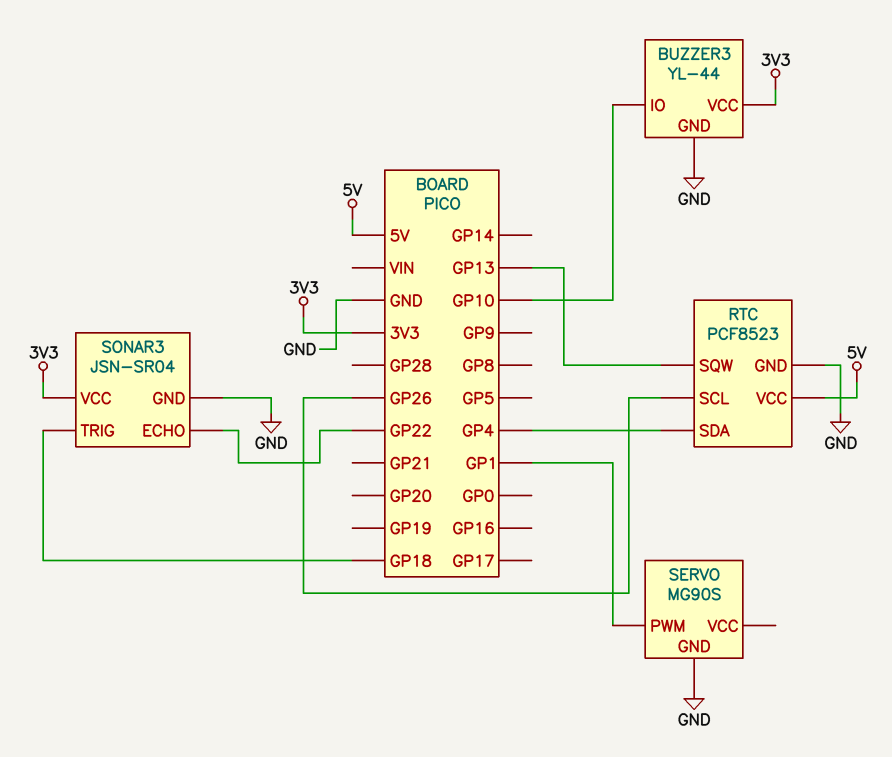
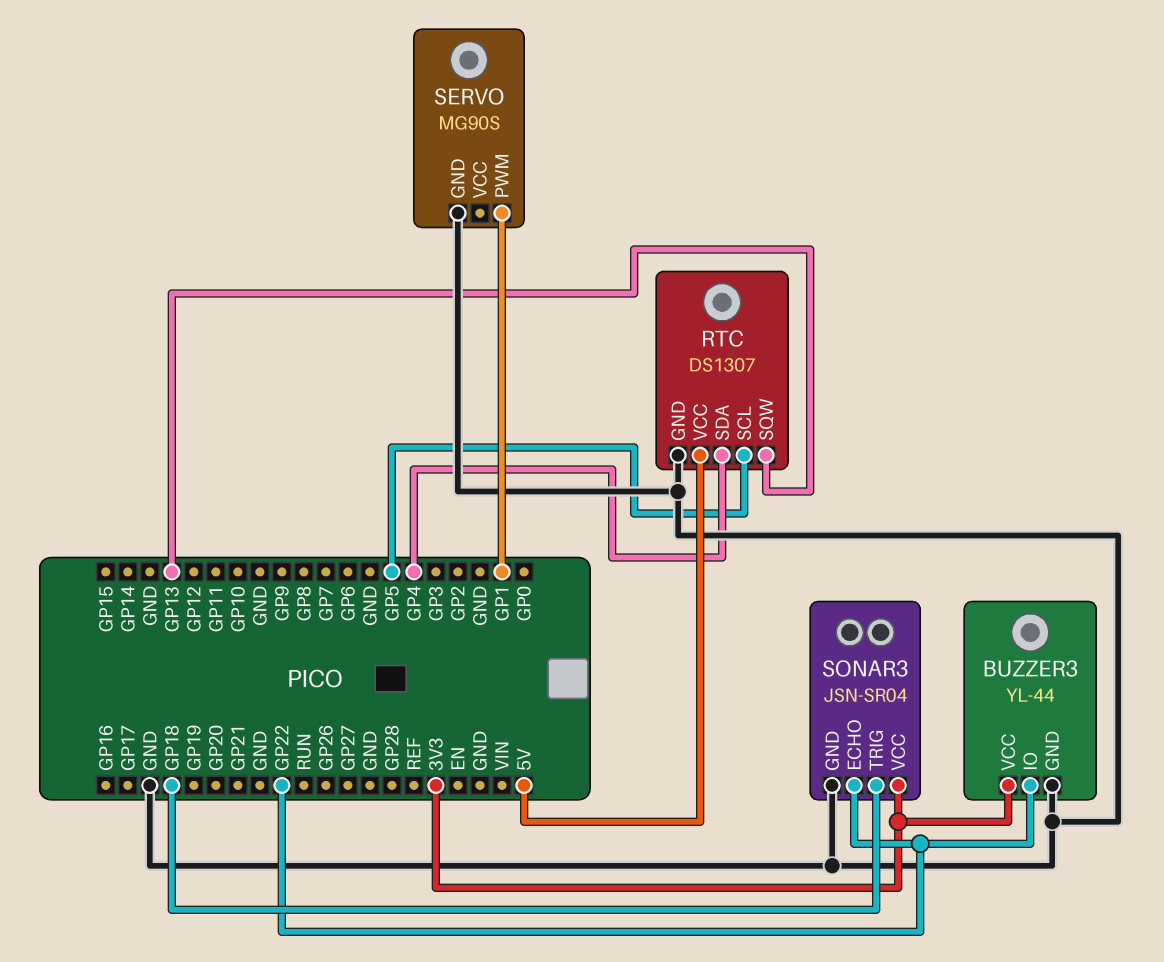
BUZZER3 pin IO: GP10 -> GP22
RTC: PCF8523 -> DS1307
RTC pin SCL: GP26 -> GP5

